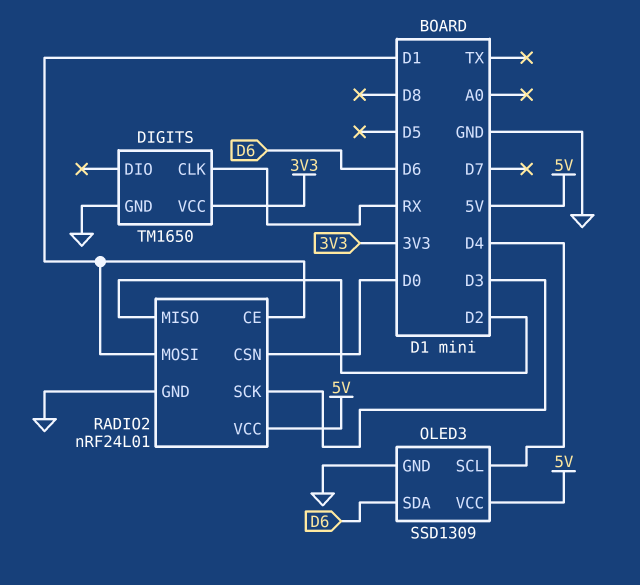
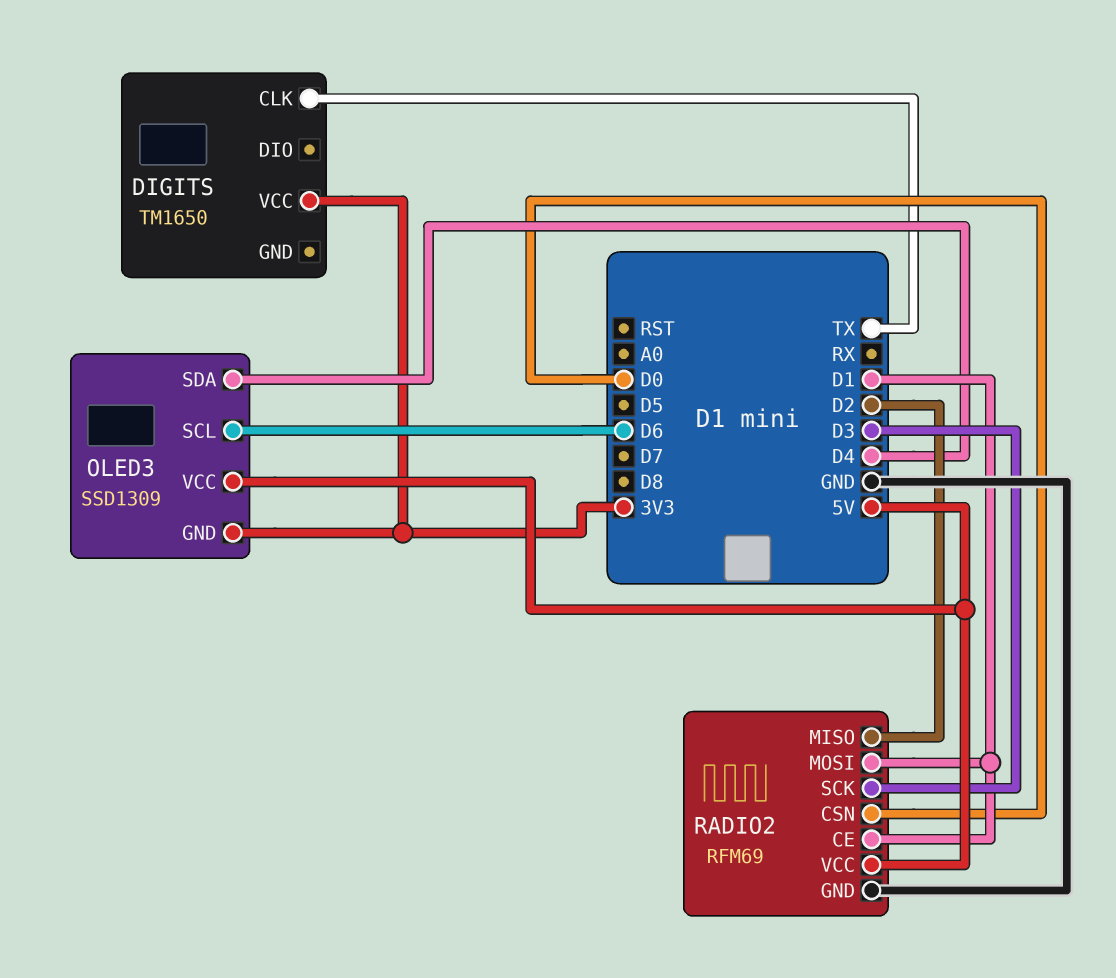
DIGITS pin CLK: RX -> TX
DIGITS pin GND: GND -> none
OLED3 pin GND: GND -> 3V3
OLED3 pin SCL: D4 -> D6
OLED3 pin SDA: D6 -> D4
RADIO2: nRF24L01 -> RFM69

